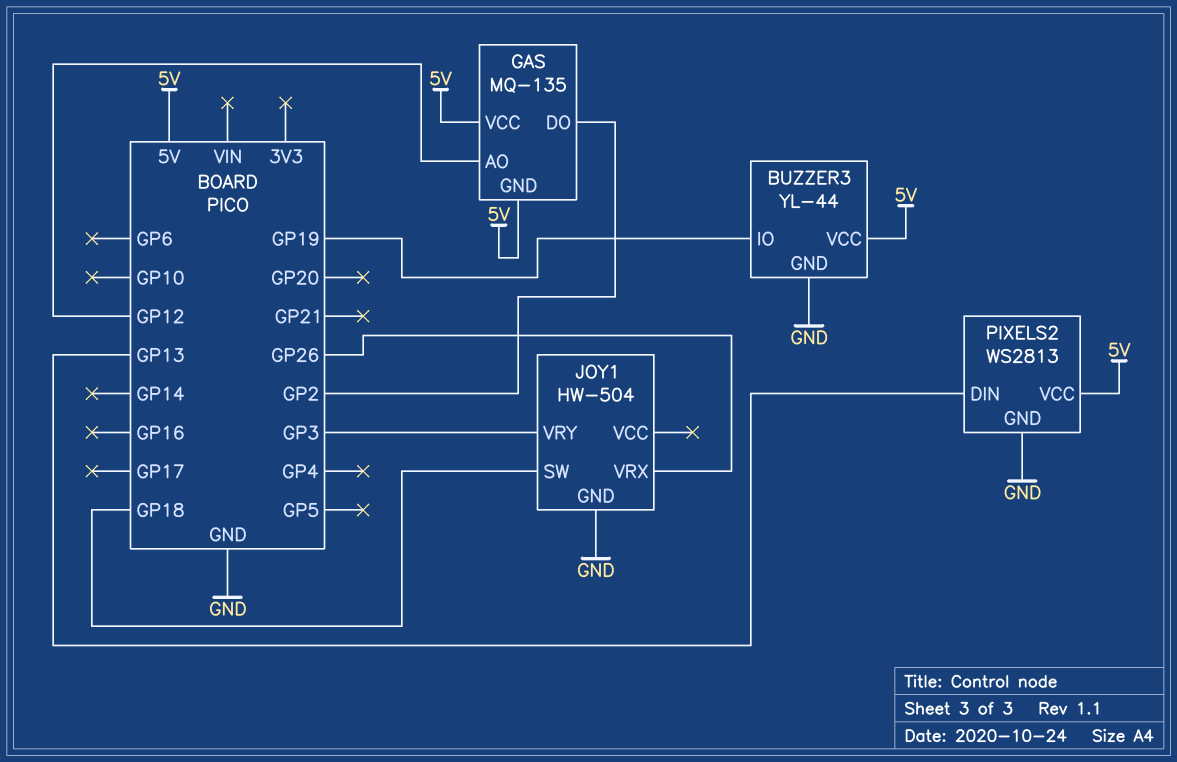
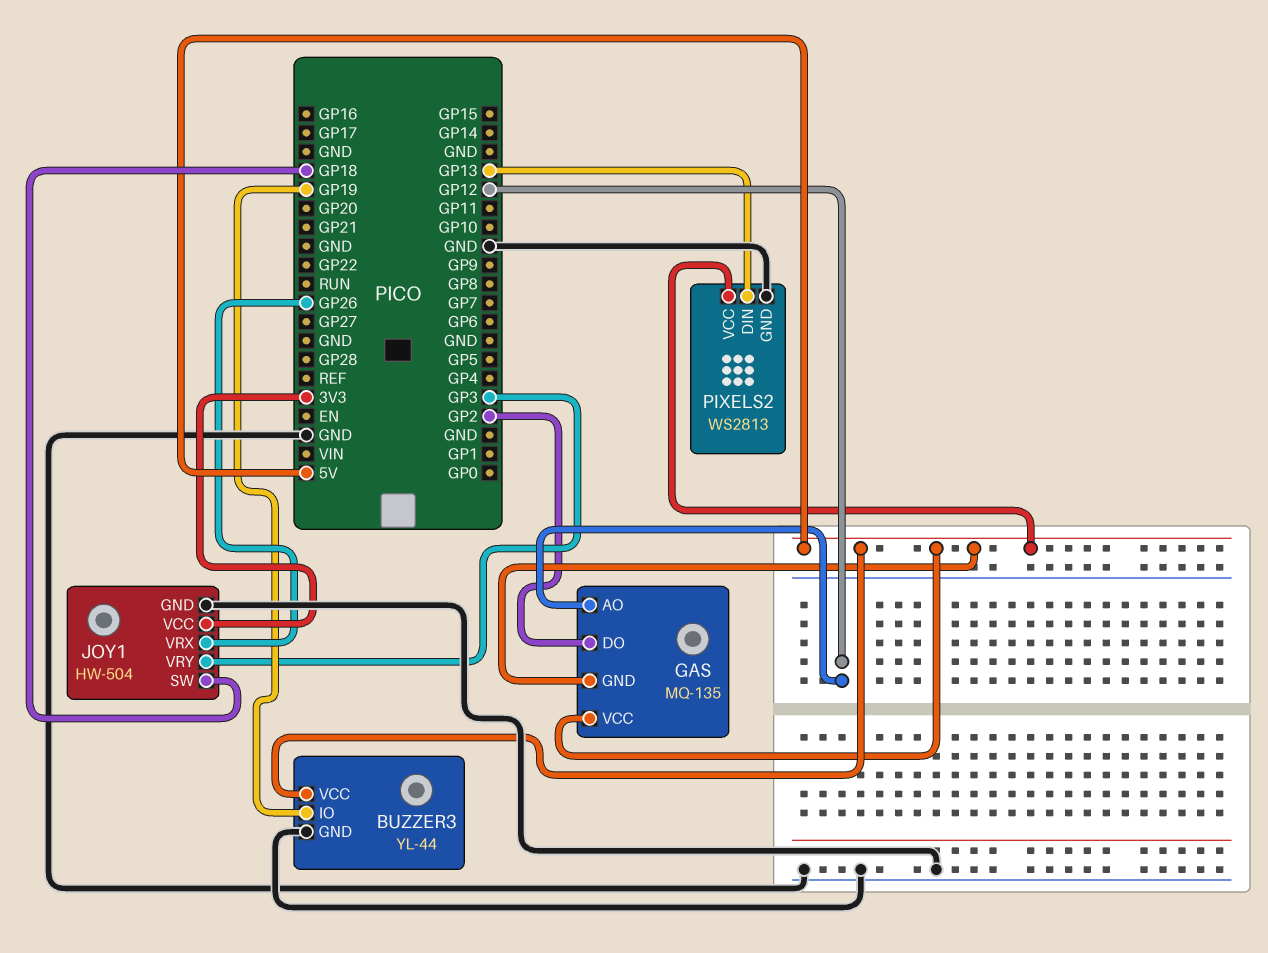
JOY1 pin VCC: none -> 3V3

